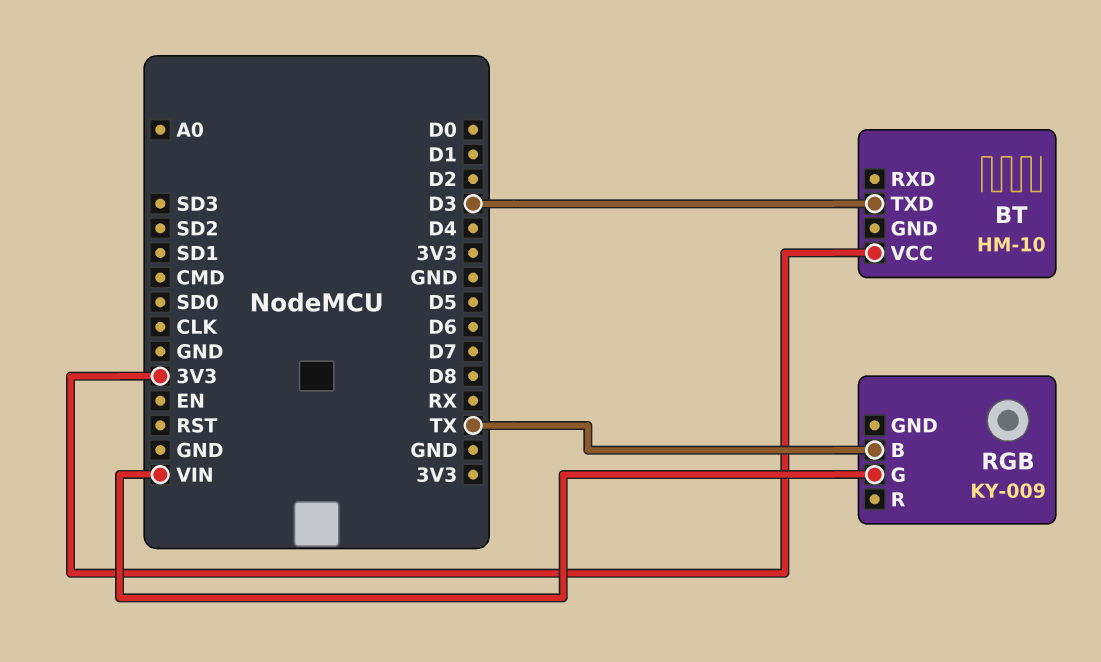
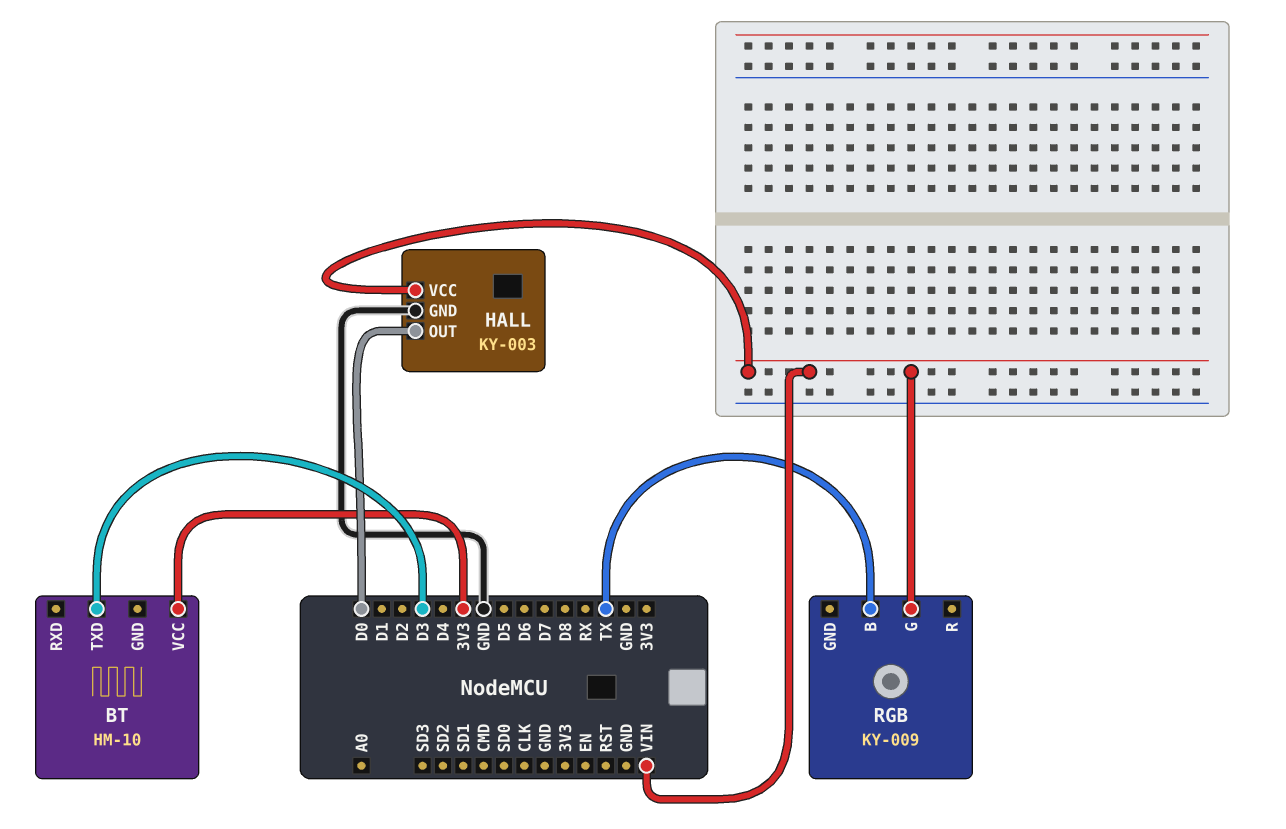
HALL: none -> KY-003
HALL pin GND: none -> GND
HALL pin OUT: none -> D0
HALL pin VCC: none -> VIN

